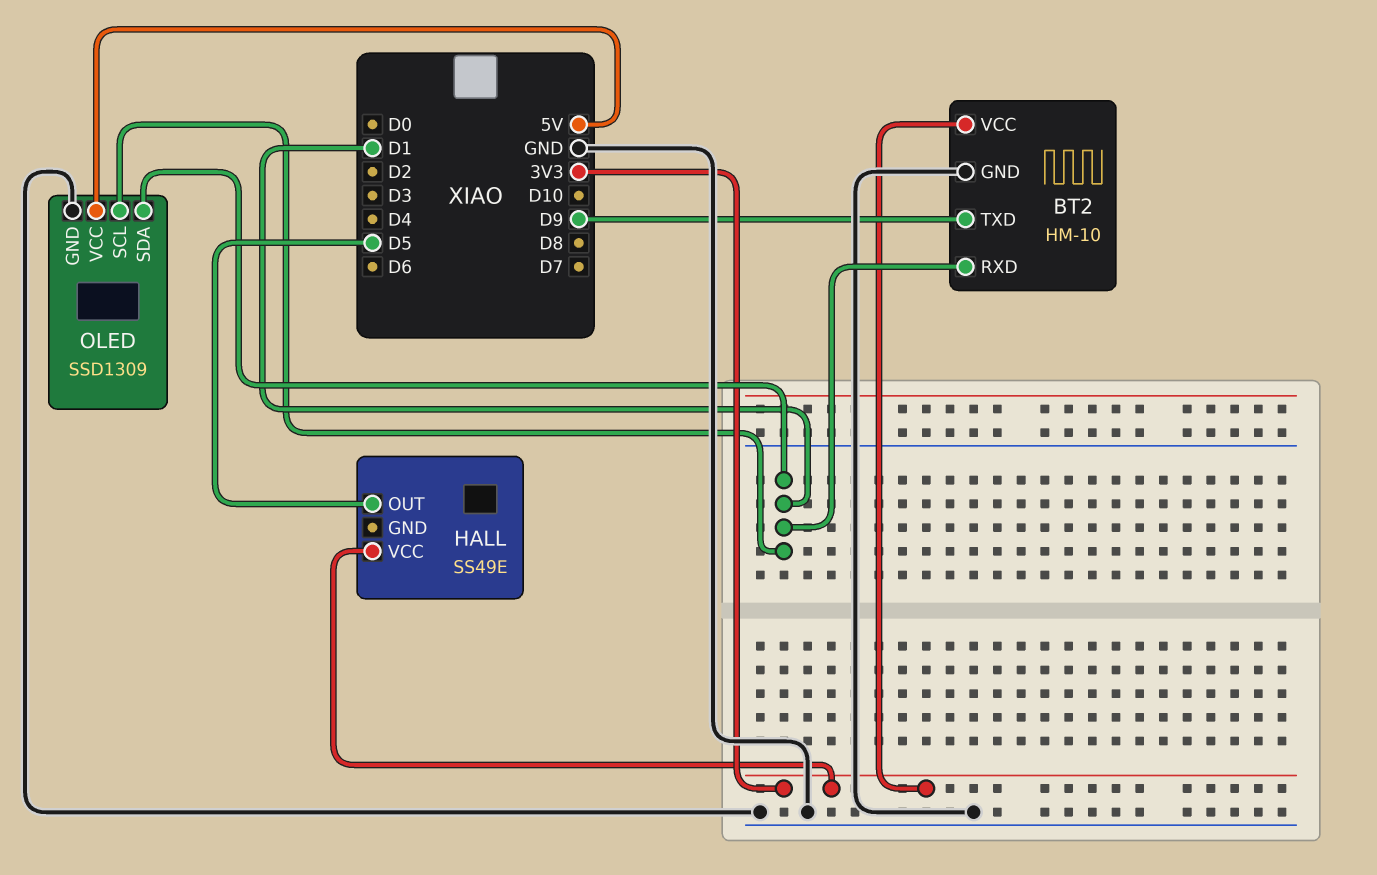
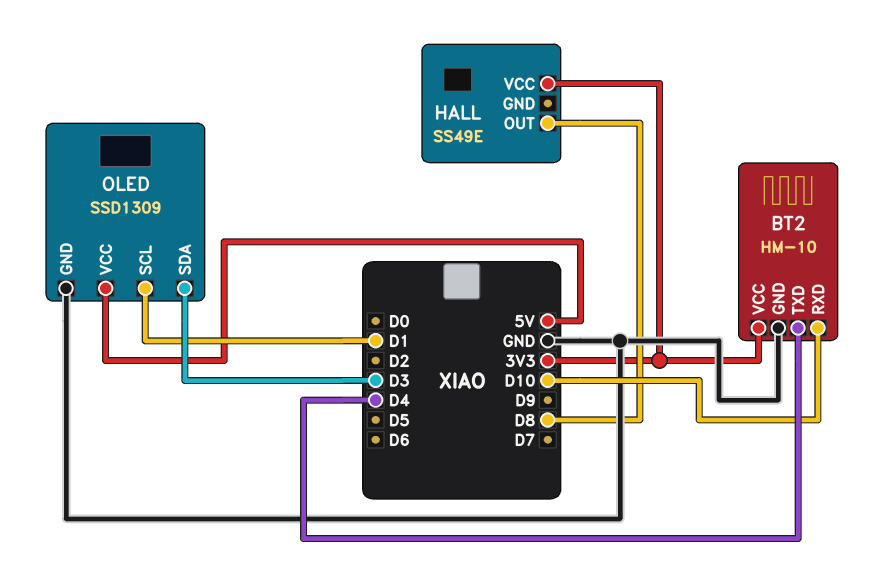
BT2 pin RXD: D1 -> D10
BT2 pin TXD: D9 -> D4
HALL pin OUT: D5 -> D8
OLED pin SDA: D1 -> D3

